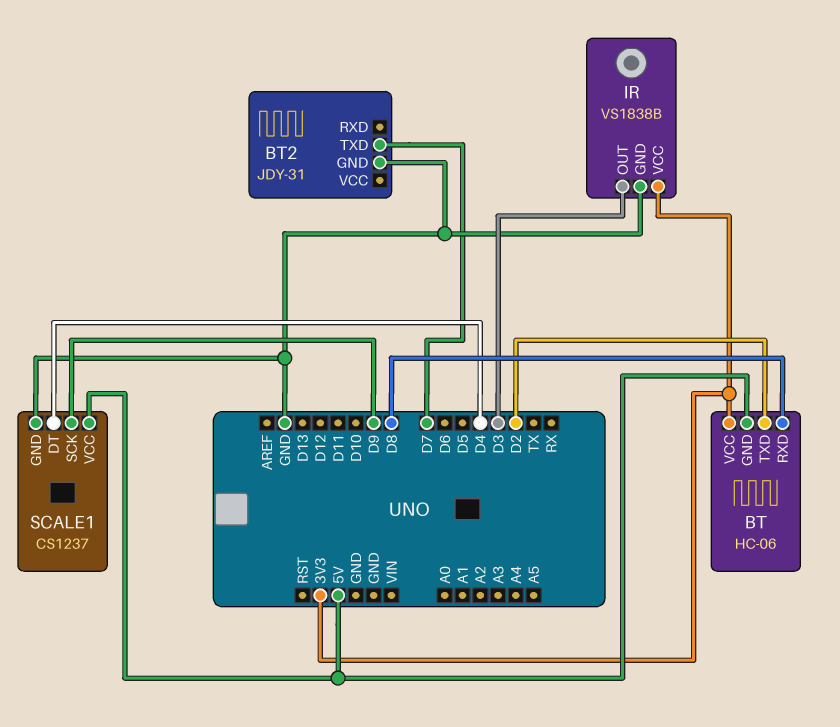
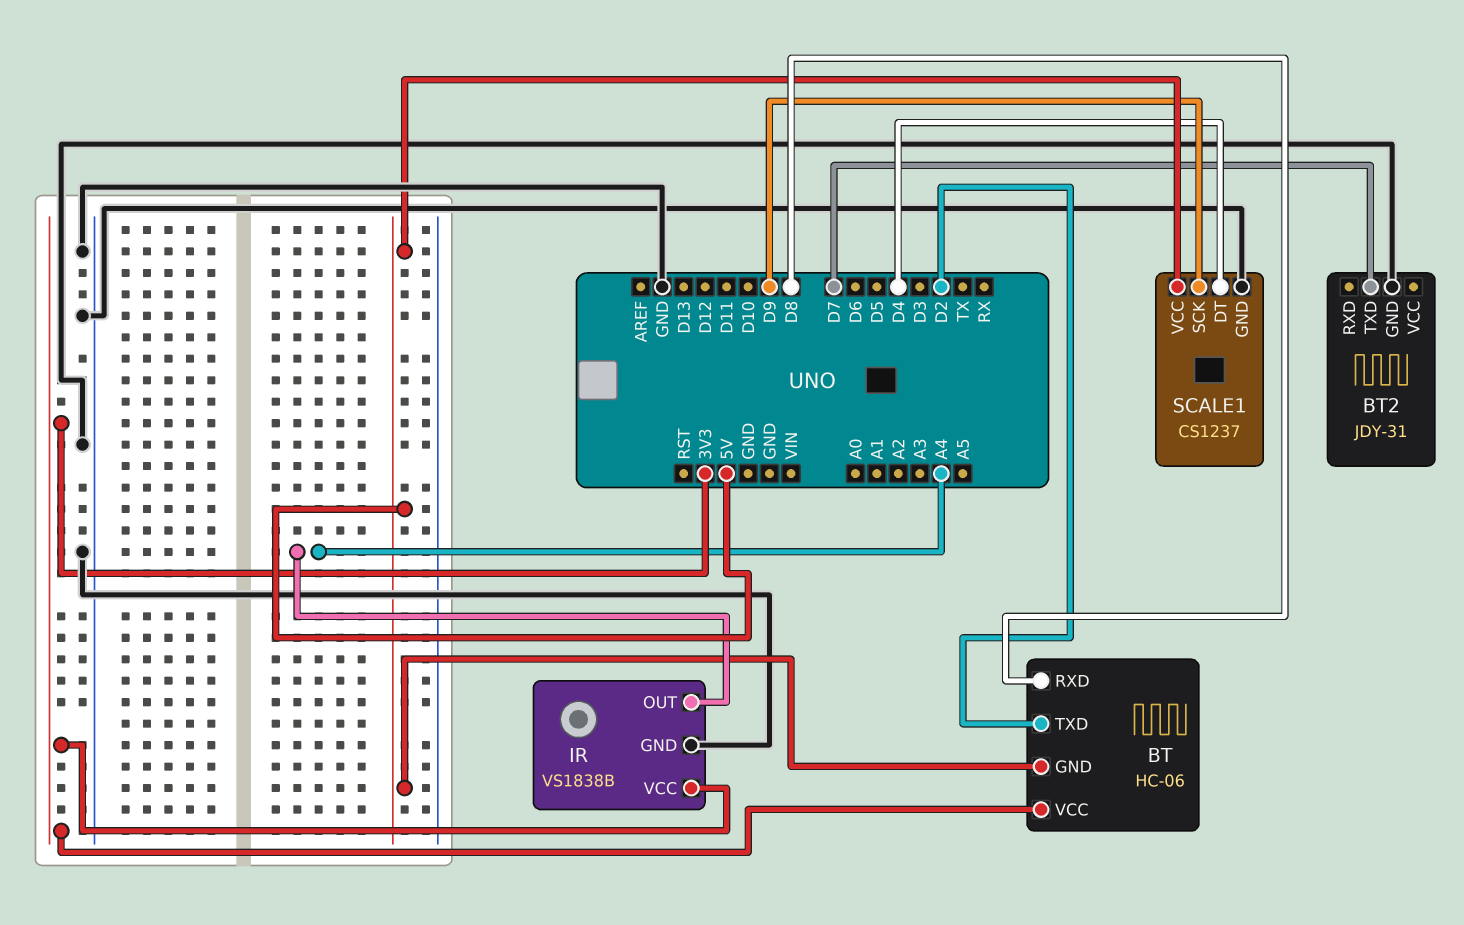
IR pin OUT: D3 -> A4

